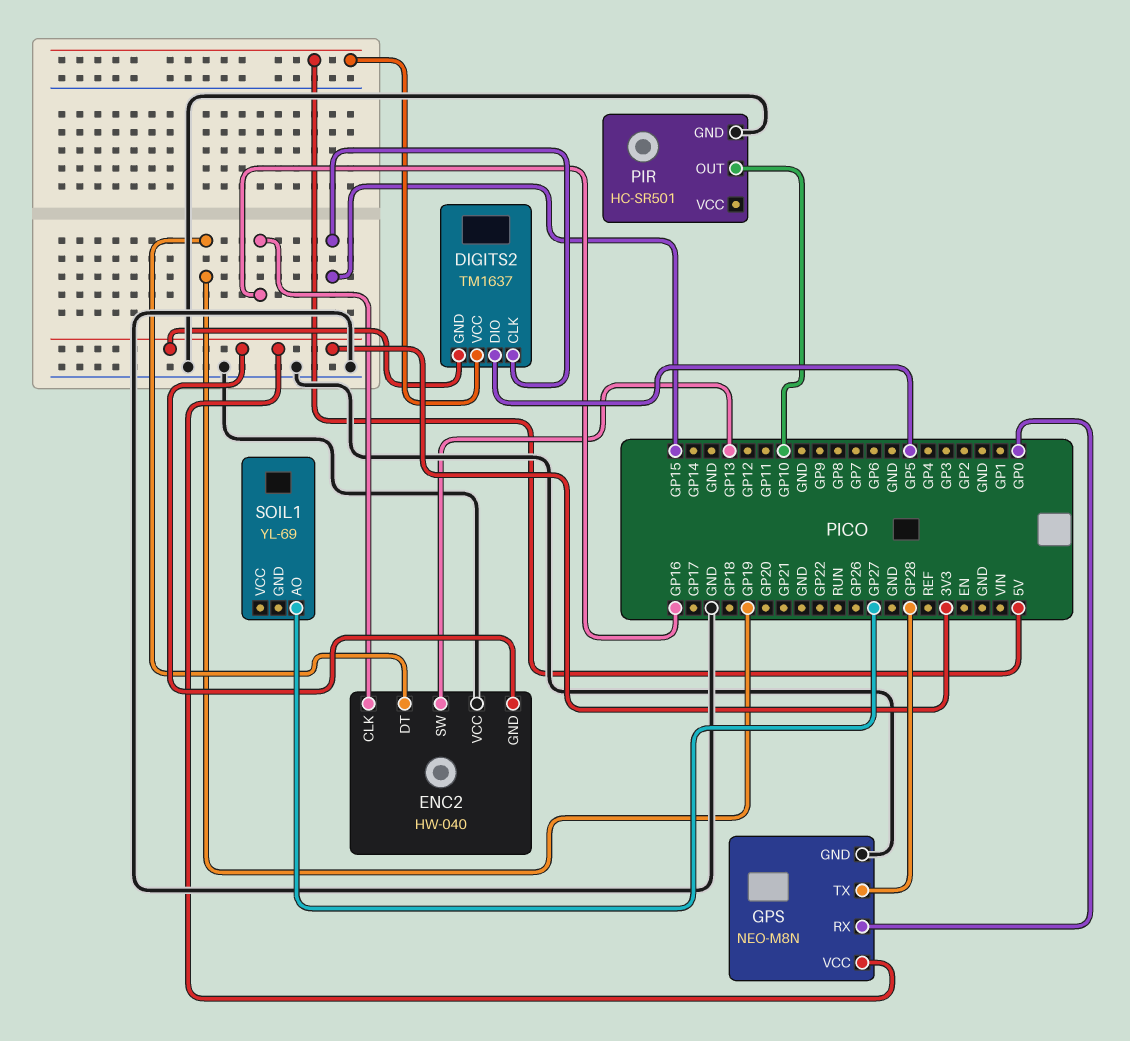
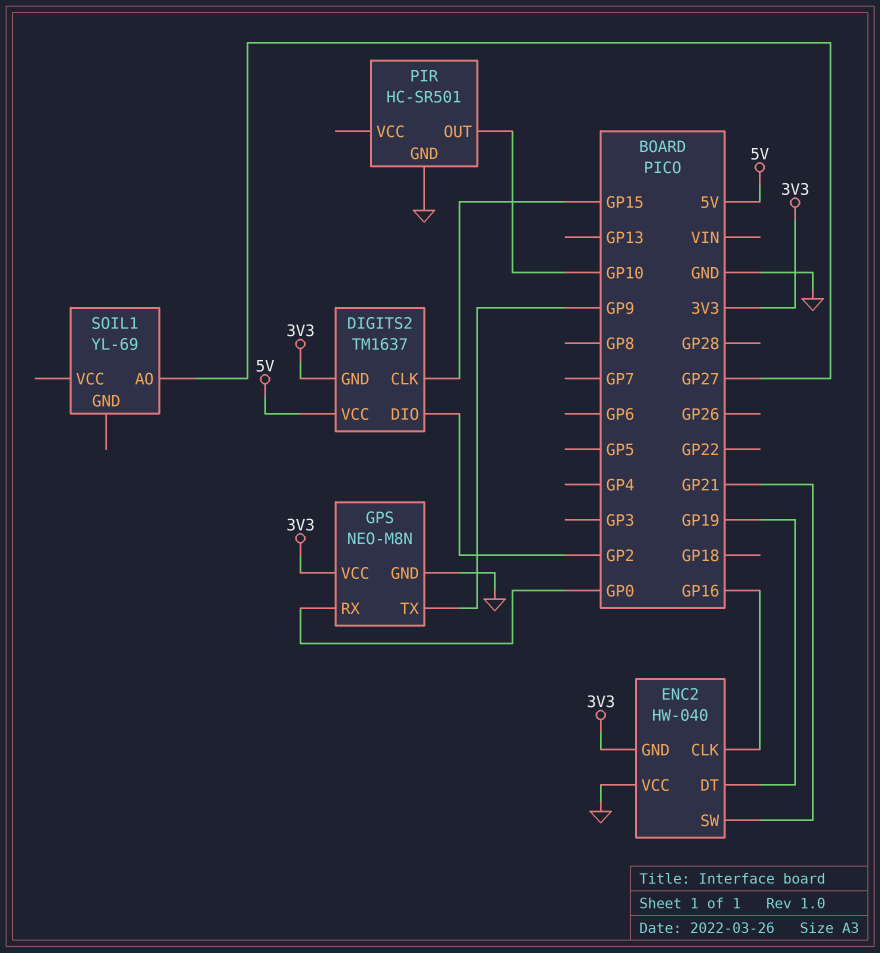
DIGITS2 pin DIO: GP5 -> GP2
ENC2 pin SW: GP13 -> GP21
GPS pin TX: GP28 -> GP9

